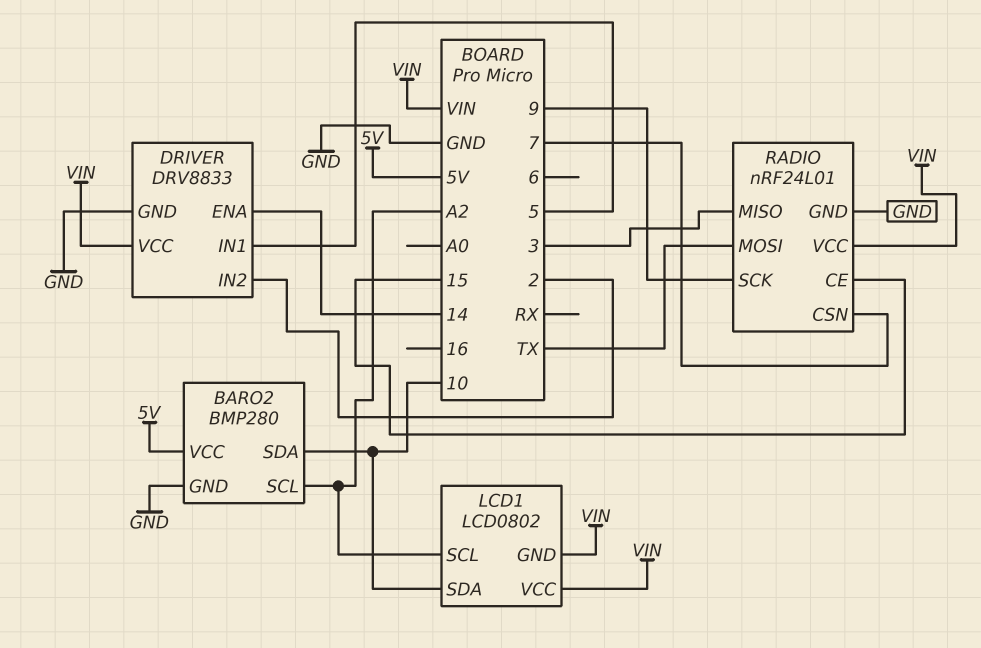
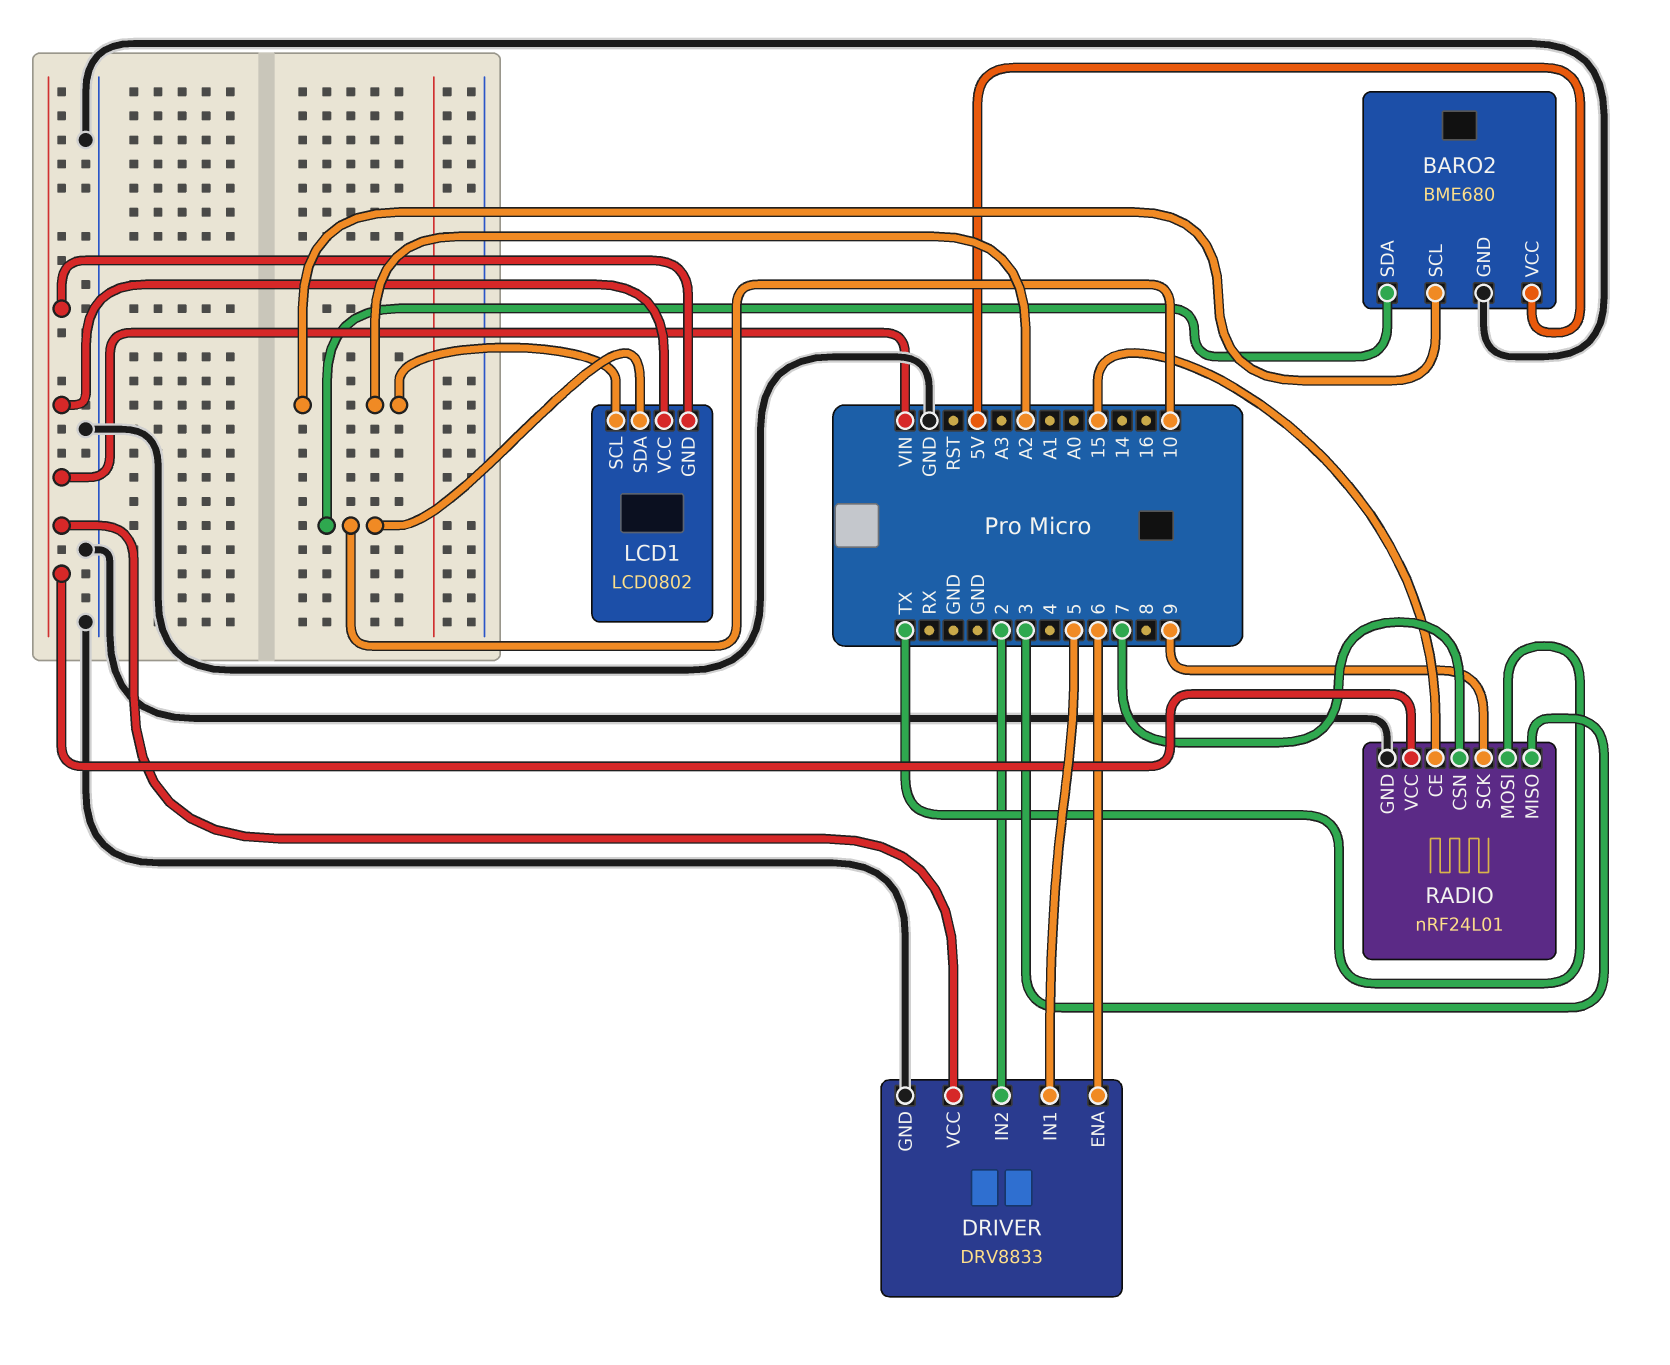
BARO2: BMP280 -> BME680
DRIVER pin ENA: 14 -> 6

